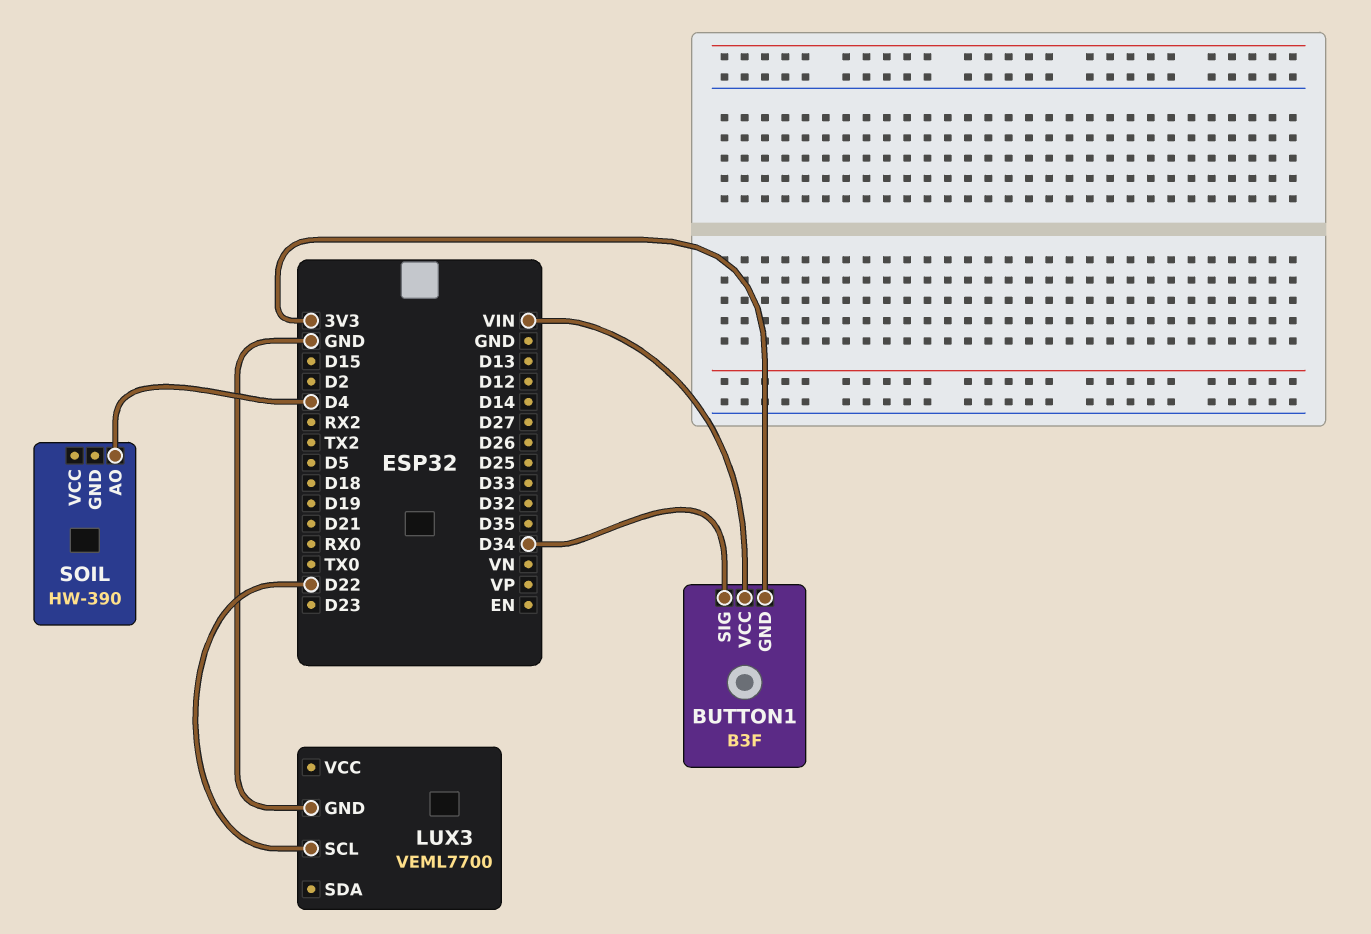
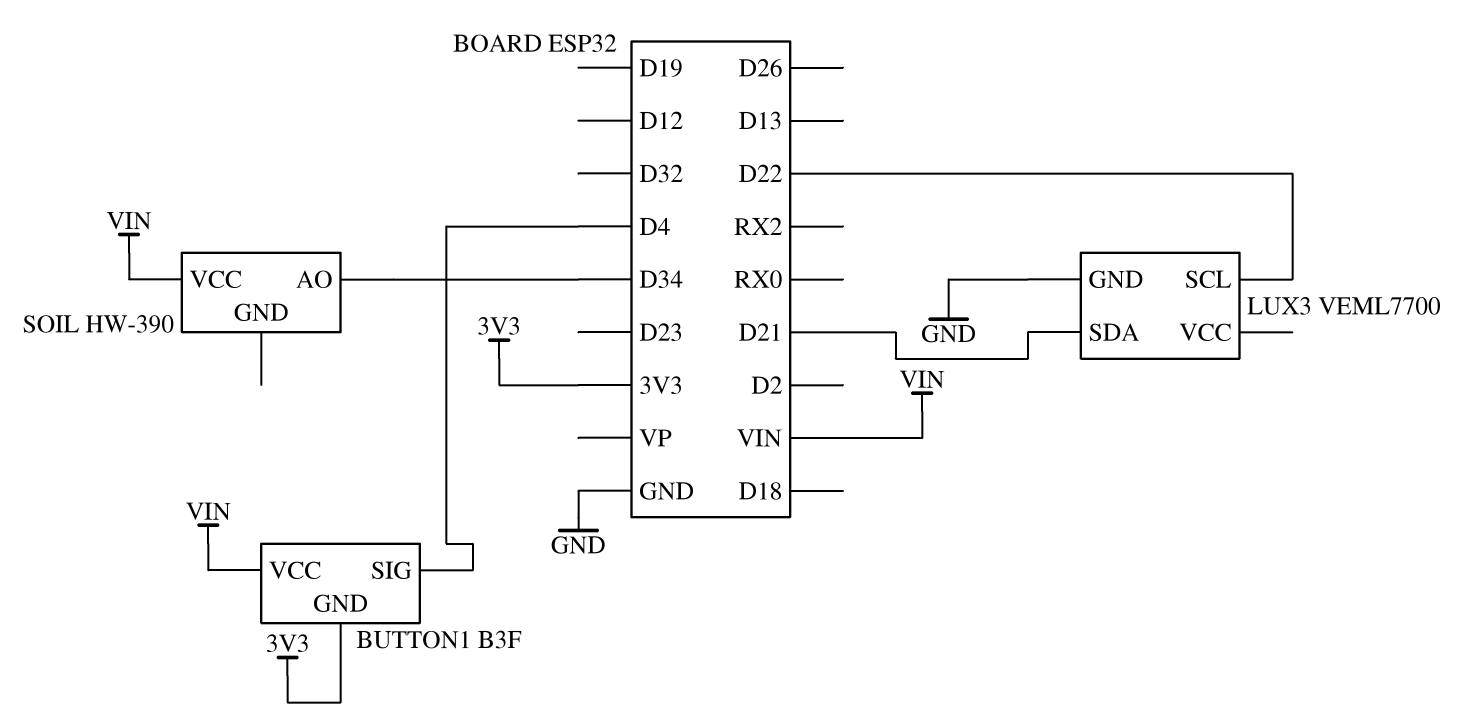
BUTTON1 pin SIG: D34 -> D4
LUX3 pin SDA: none -> D21
SOIL pin AO: D4 -> D34
SOIL pin VCC: none -> VIN

